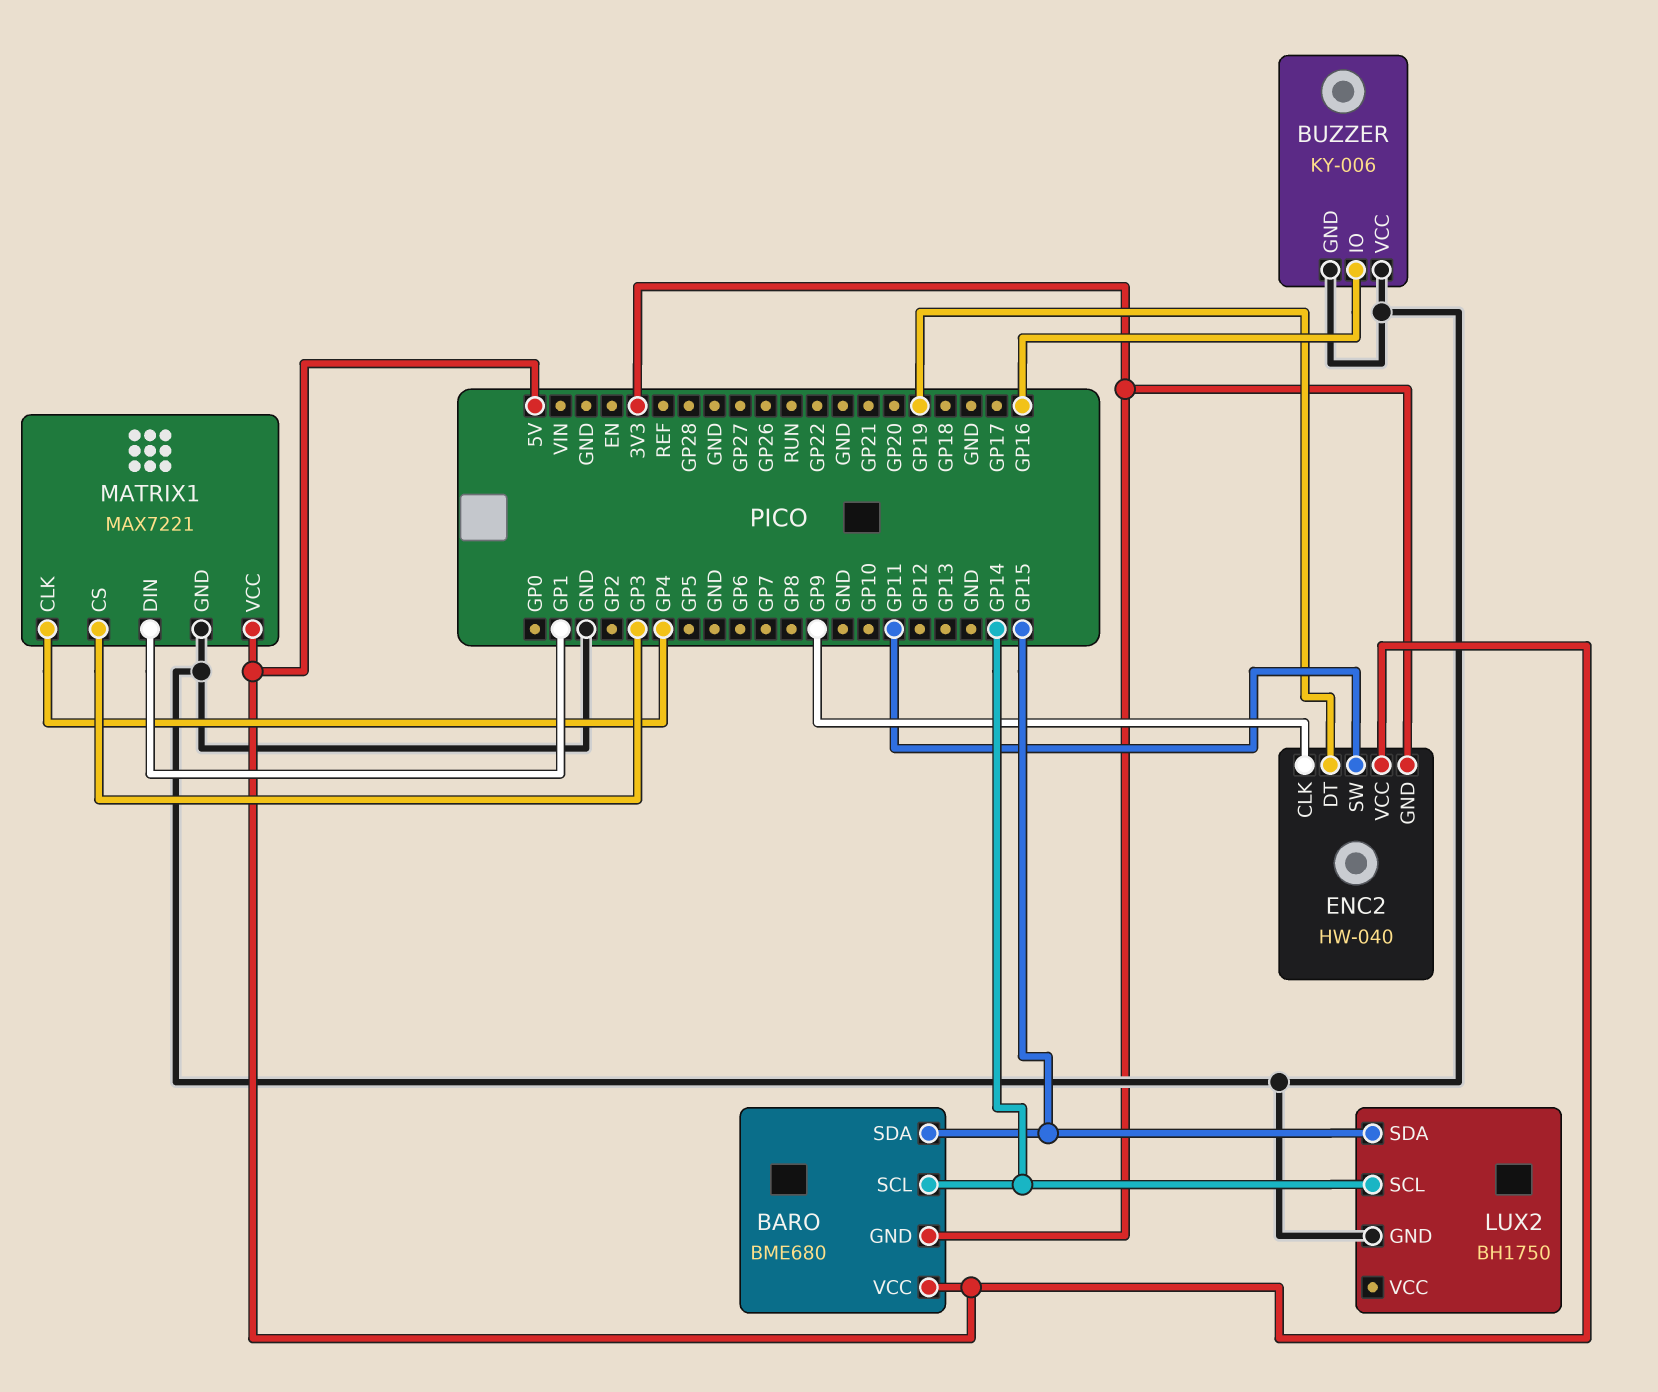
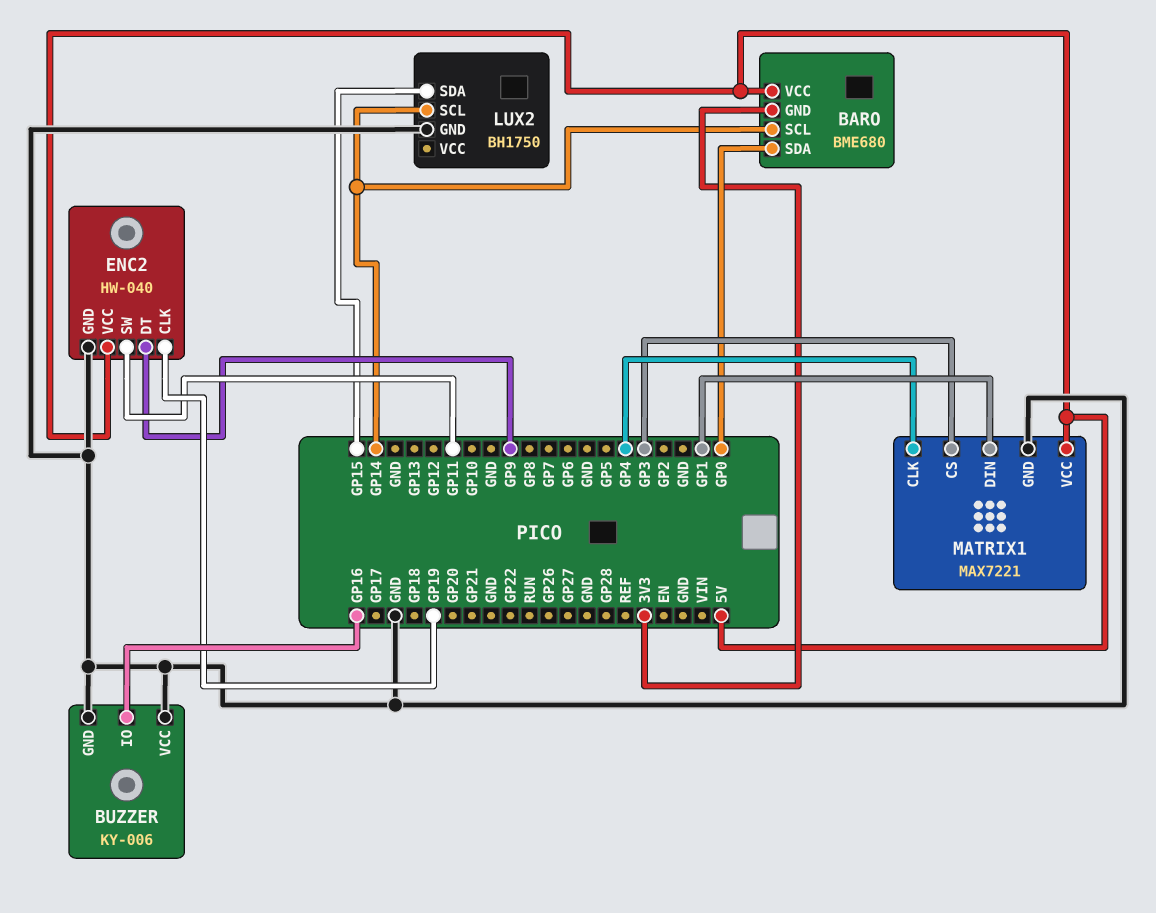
BARO pin SDA: GP15 -> GP0
ENC2 pin CLK: GP9 -> GP19
ENC2 pin DT: GP19 -> GP9
ENC2 pin GND: 3V3 -> GND

